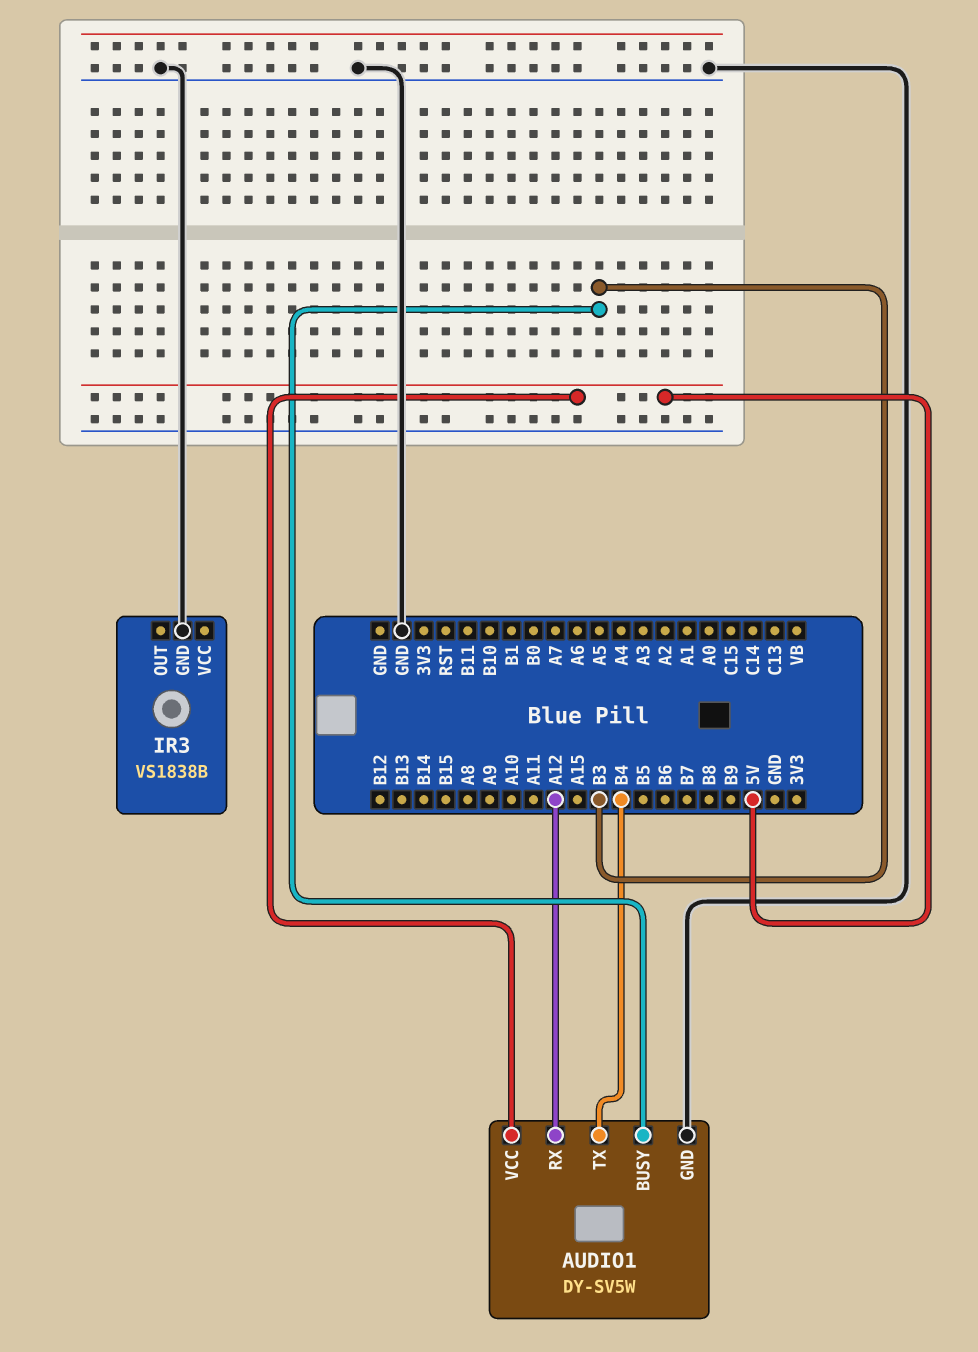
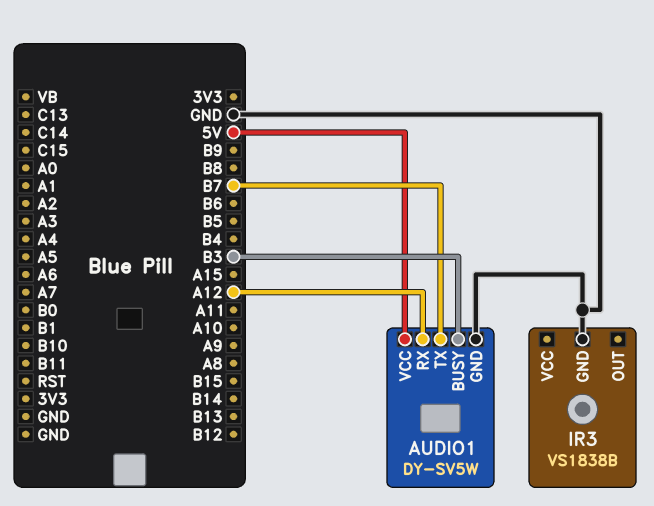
AUDIO1 pin TX: B4 -> B7

